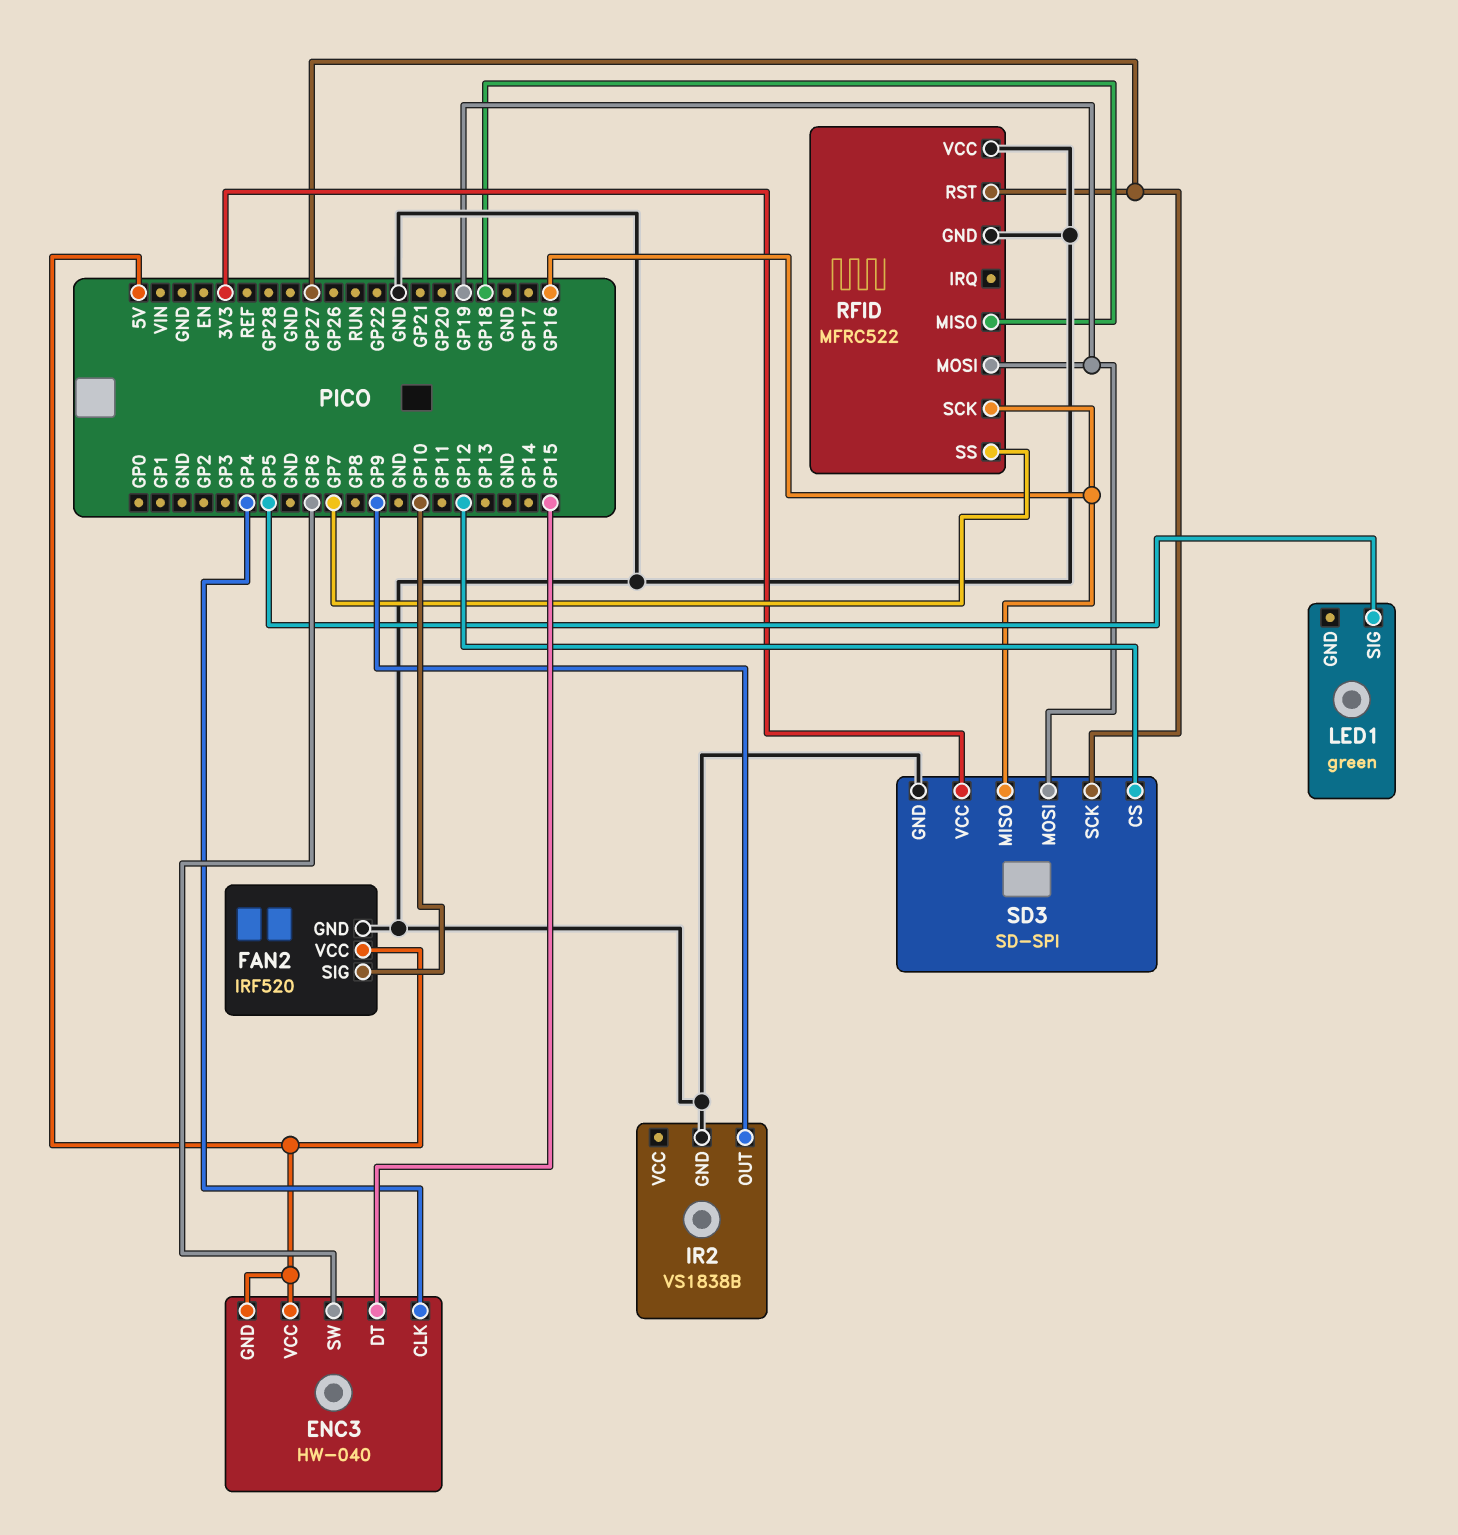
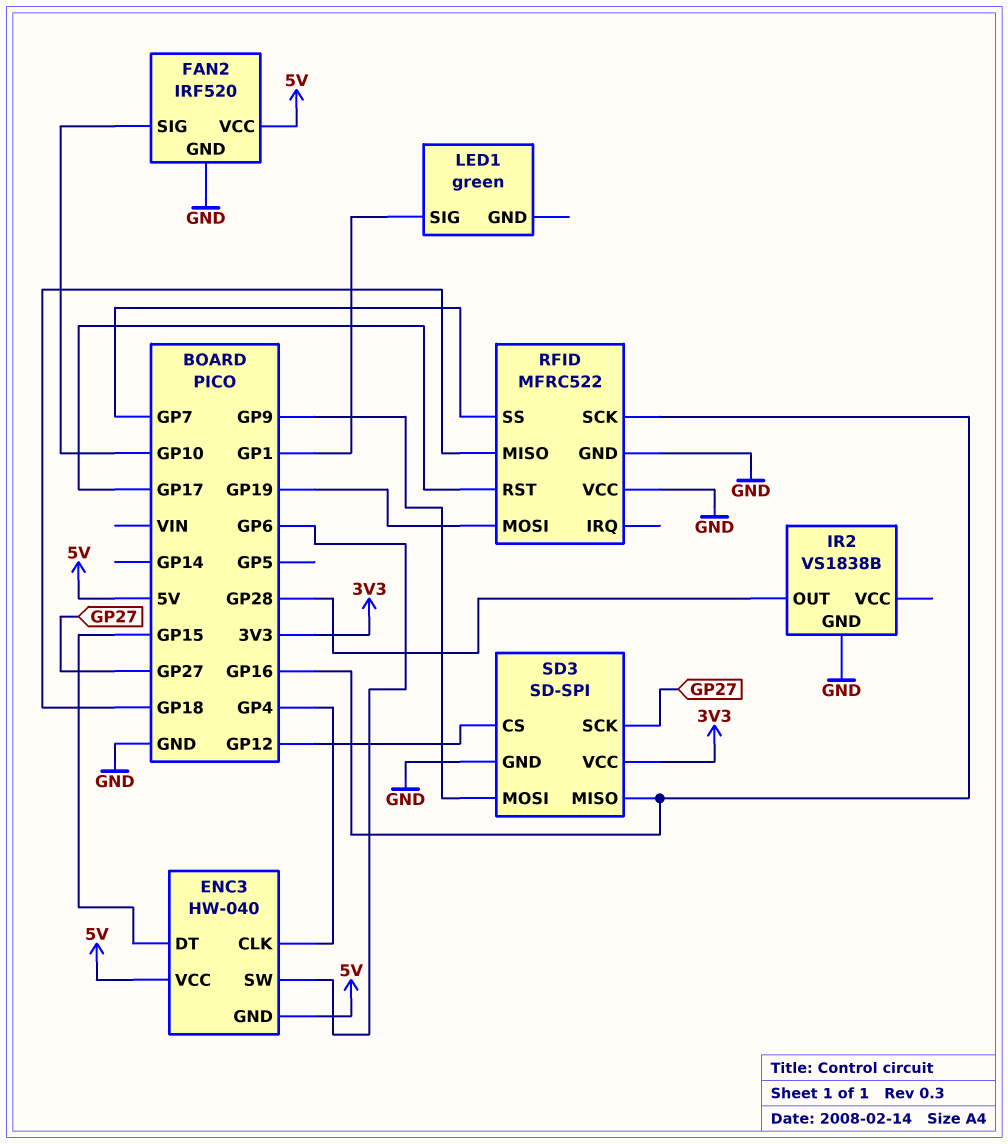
IR2 pin OUT: GP9 -> GP28
LED1 pin SIG: GP5 -> GP1
RFID pin RST: GP27 -> GP17
SD3 pin MOSI: GP19 -> GP9

